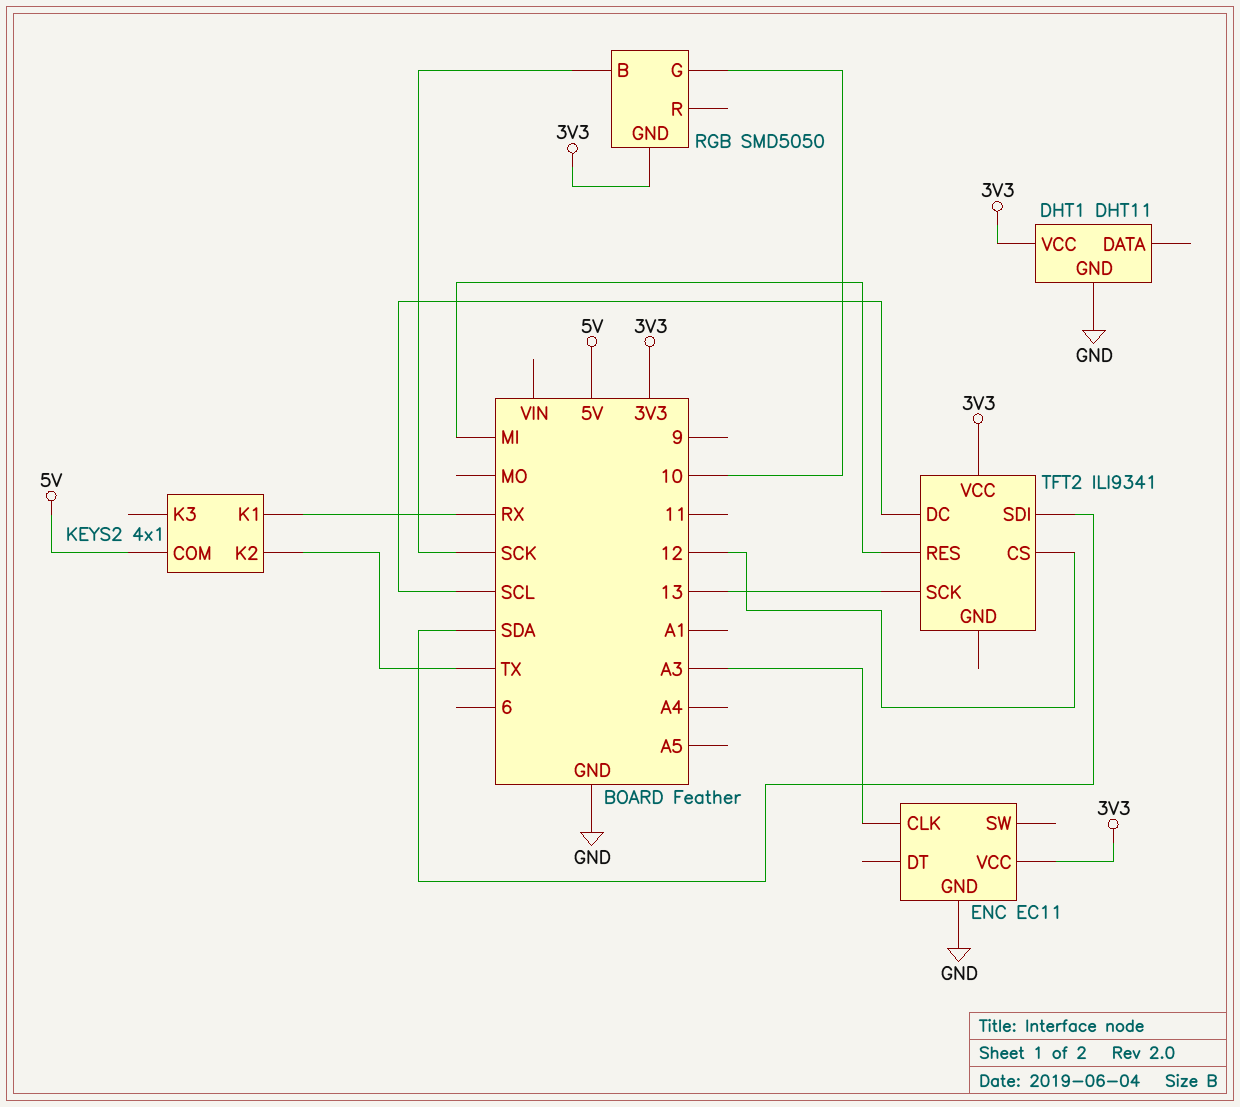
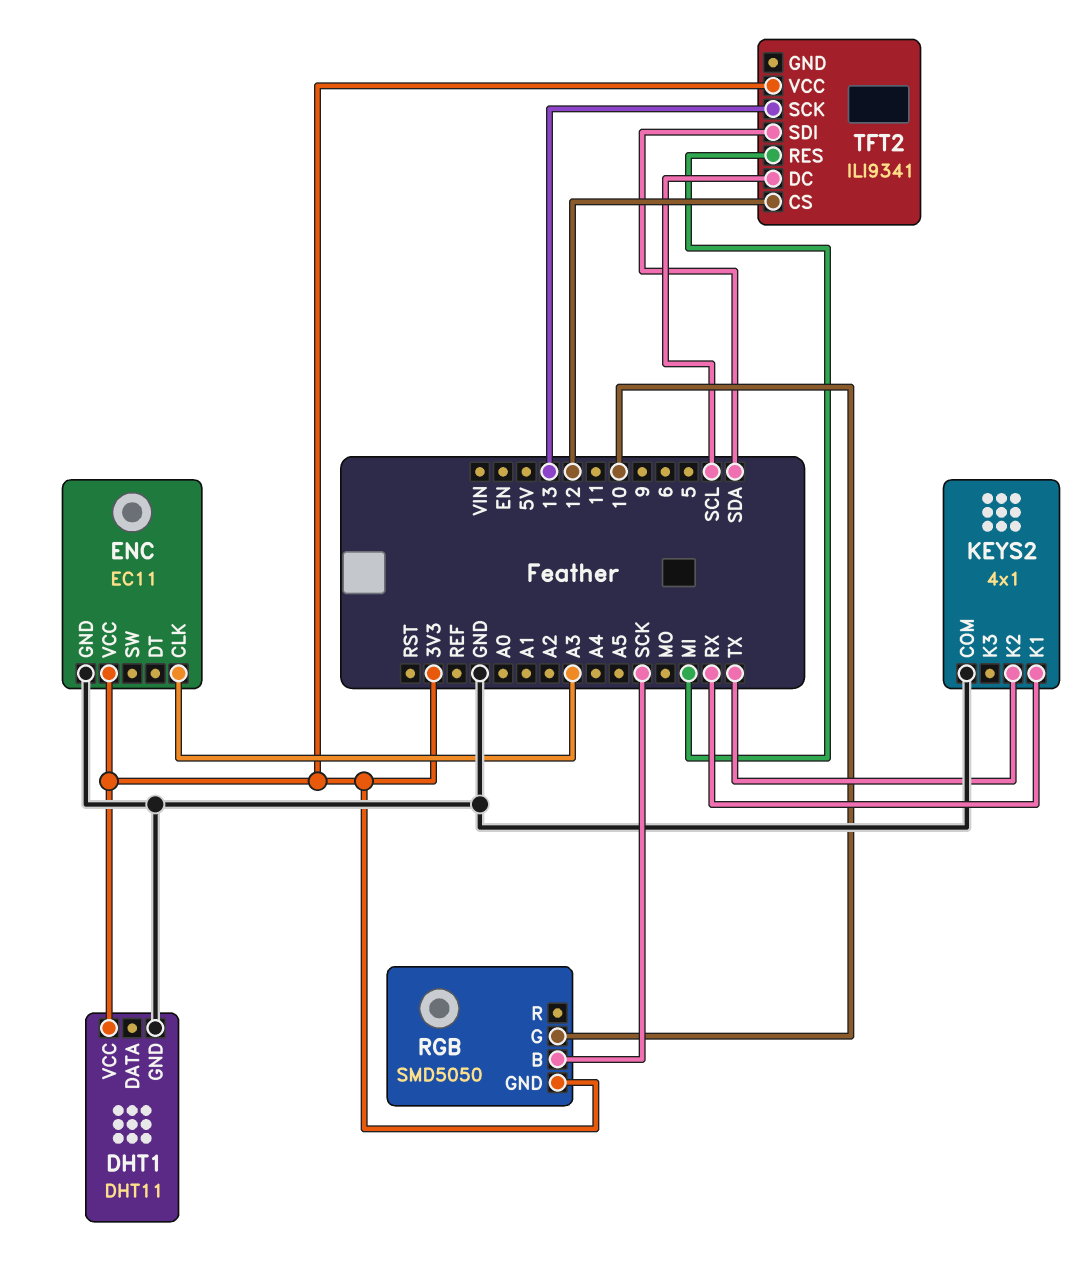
KEYS2 pin COM: 5V -> GND

